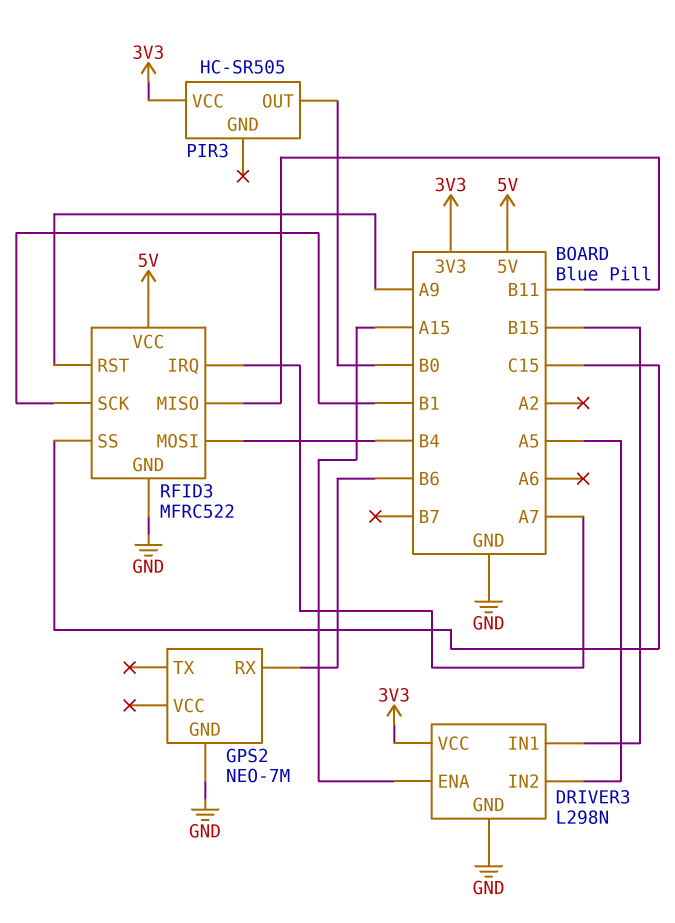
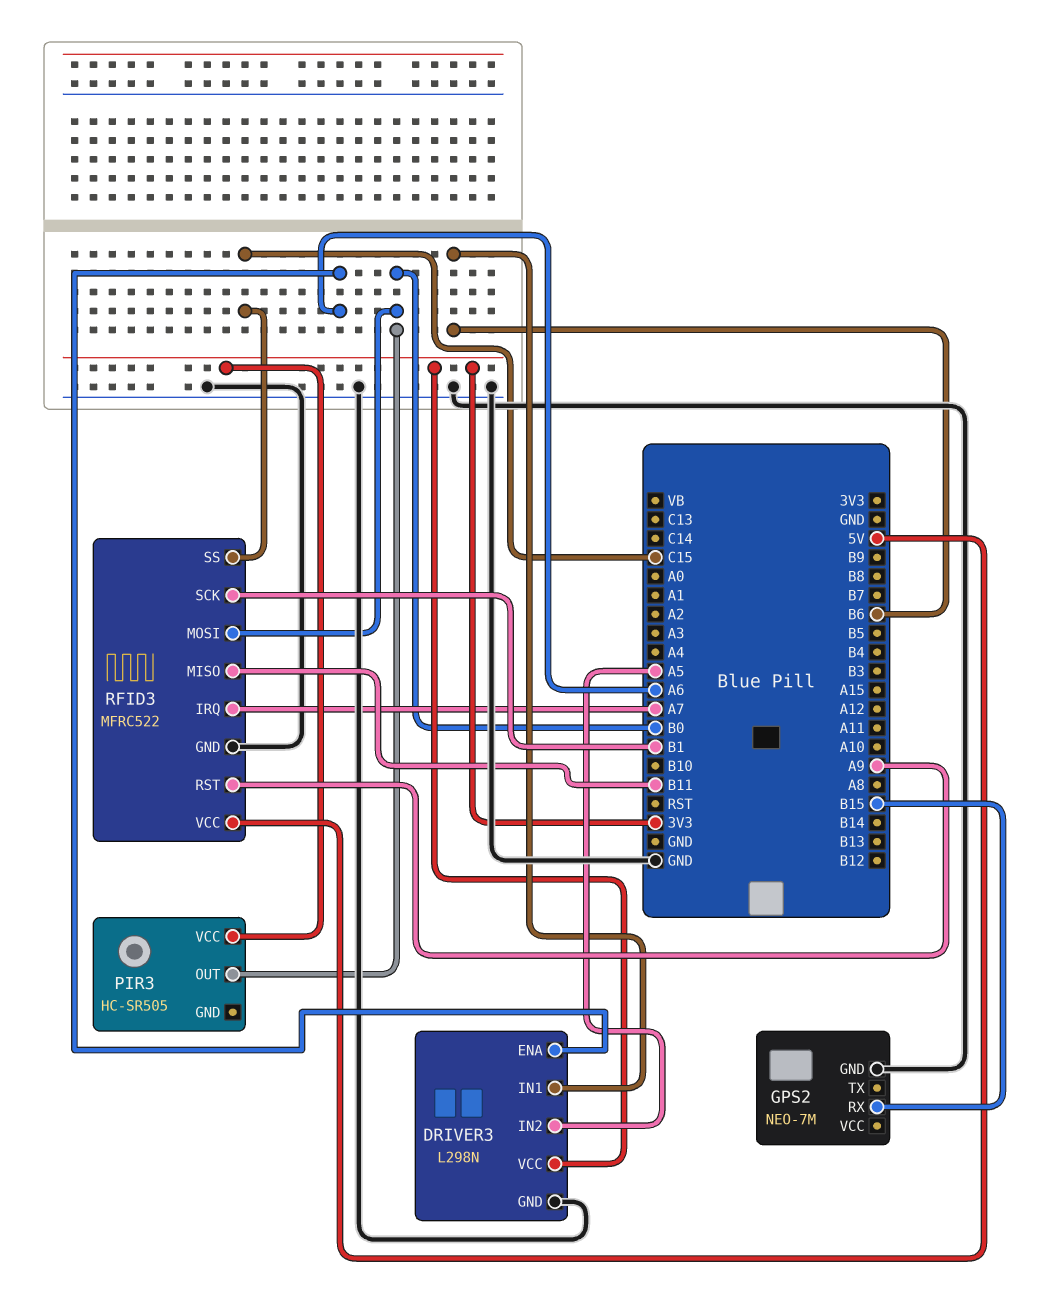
DRIVER3 pin ENA: A15 -> A6
DRIVER3 pin IN1: B15 -> B6
GPS2 pin RX: B6 -> B15
RFID3 pin MOSI: B4 -> B0

